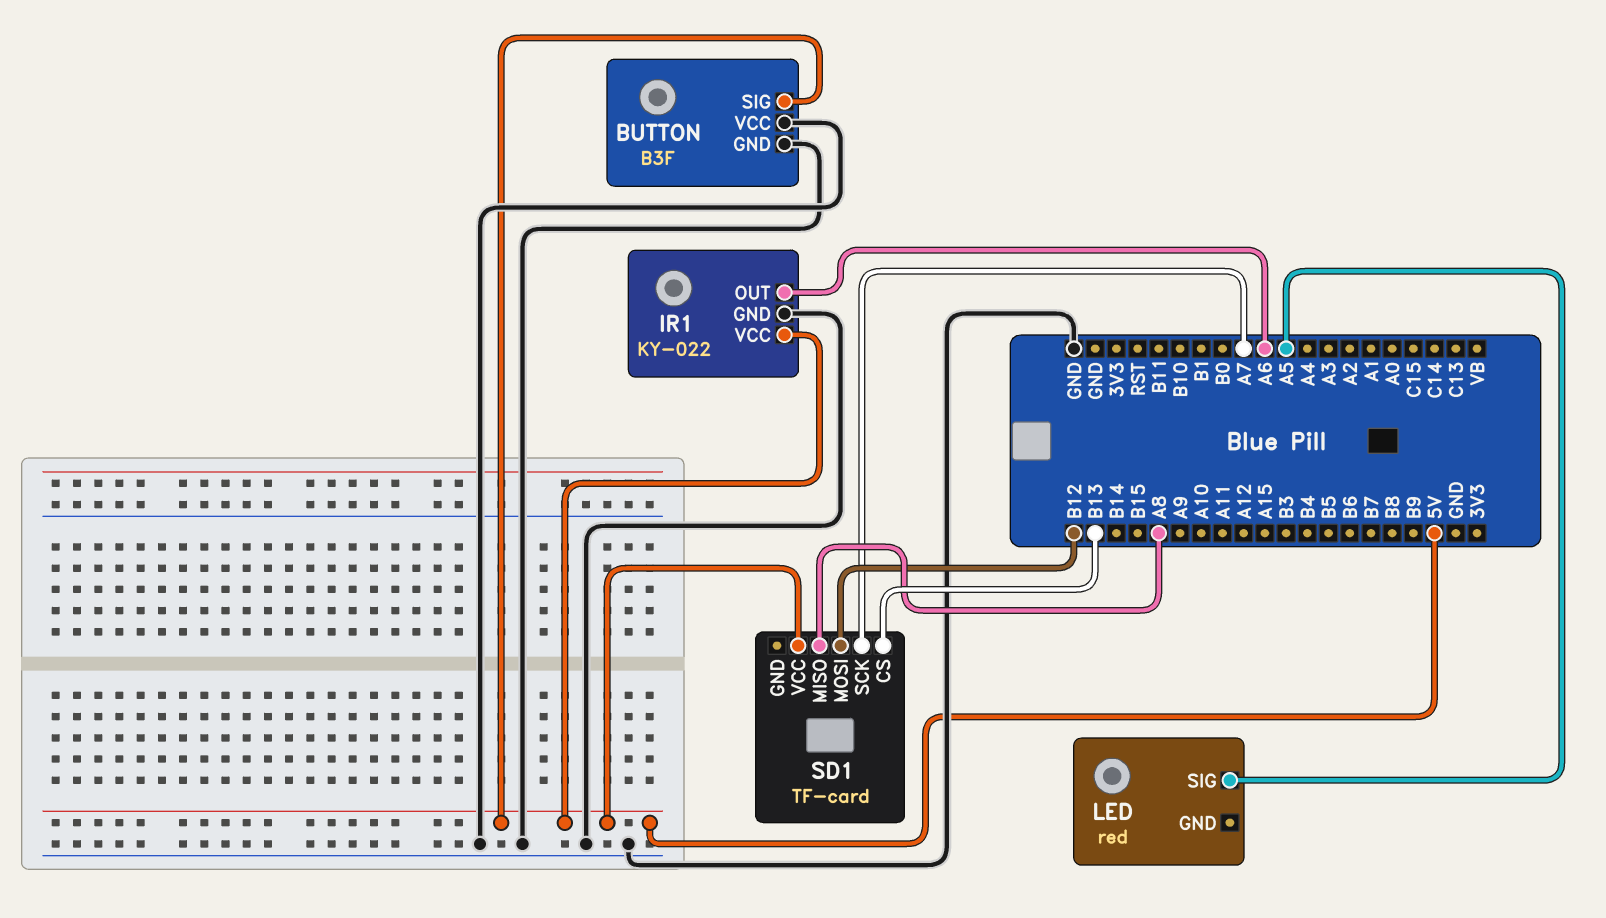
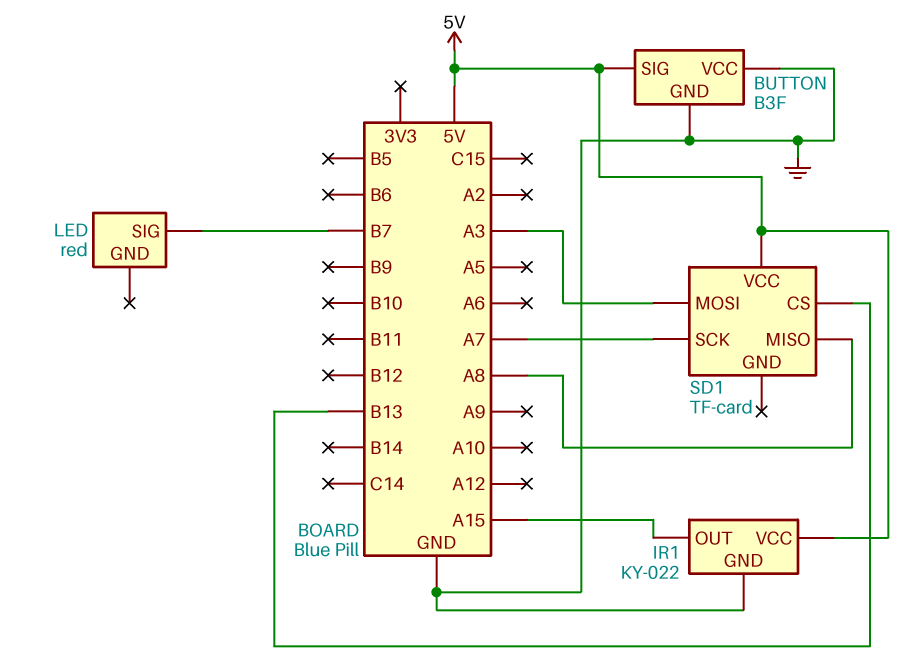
IR1 pin OUT: A6 -> A15
LED pin SIG: A5 -> B7
SD1 pin MOSI: B12 -> A3

